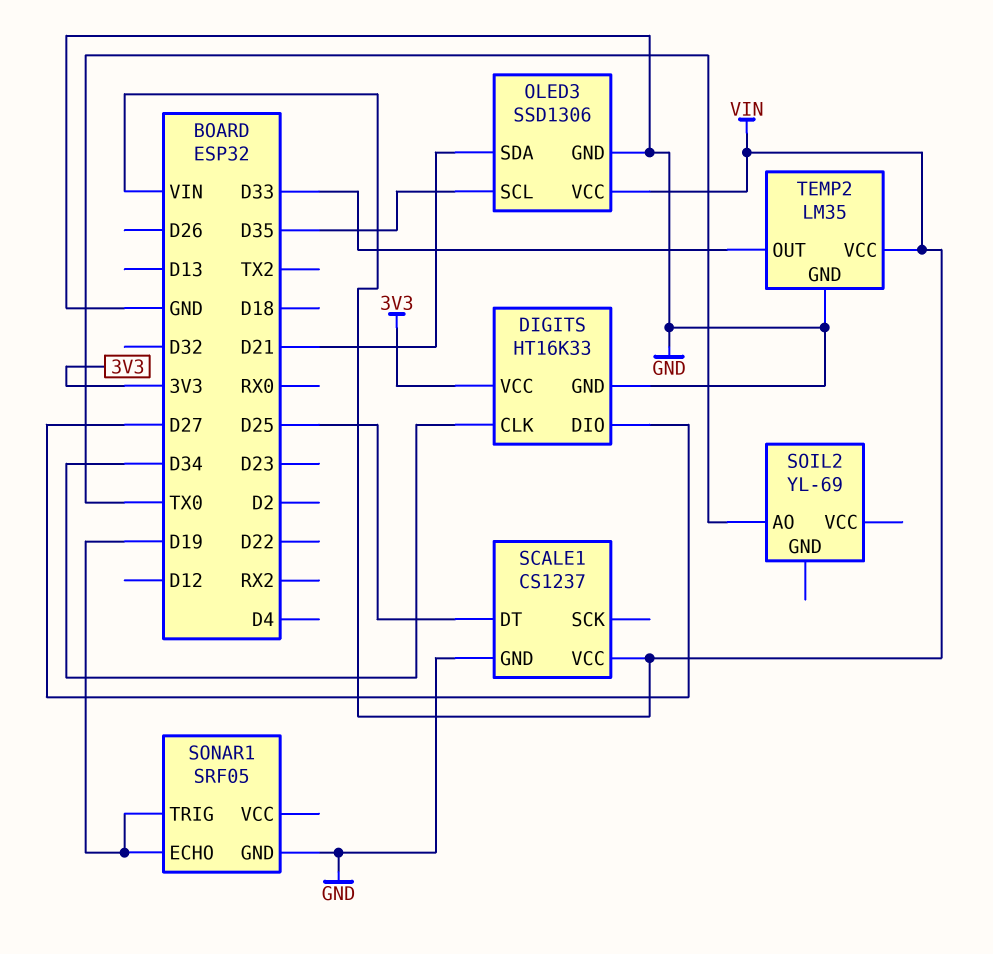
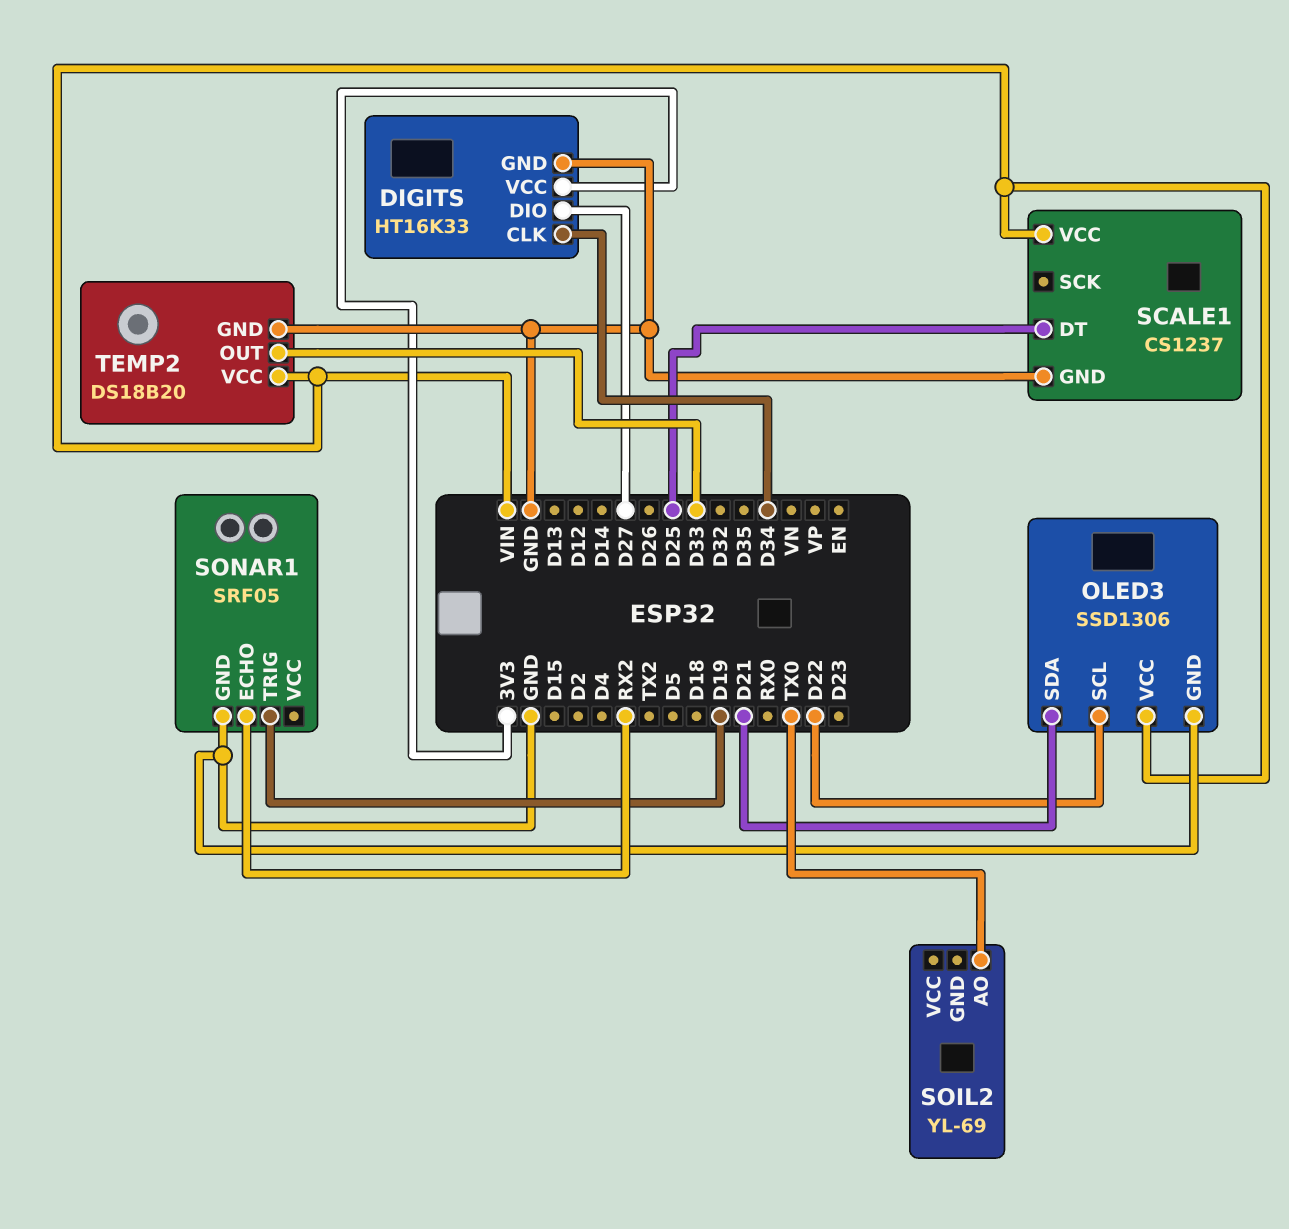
OLED3 pin SCL: D35 -> D22
SONAR1 pin ECHO: D19 -> RX2
TEMP2: LM35 -> DS18B20

